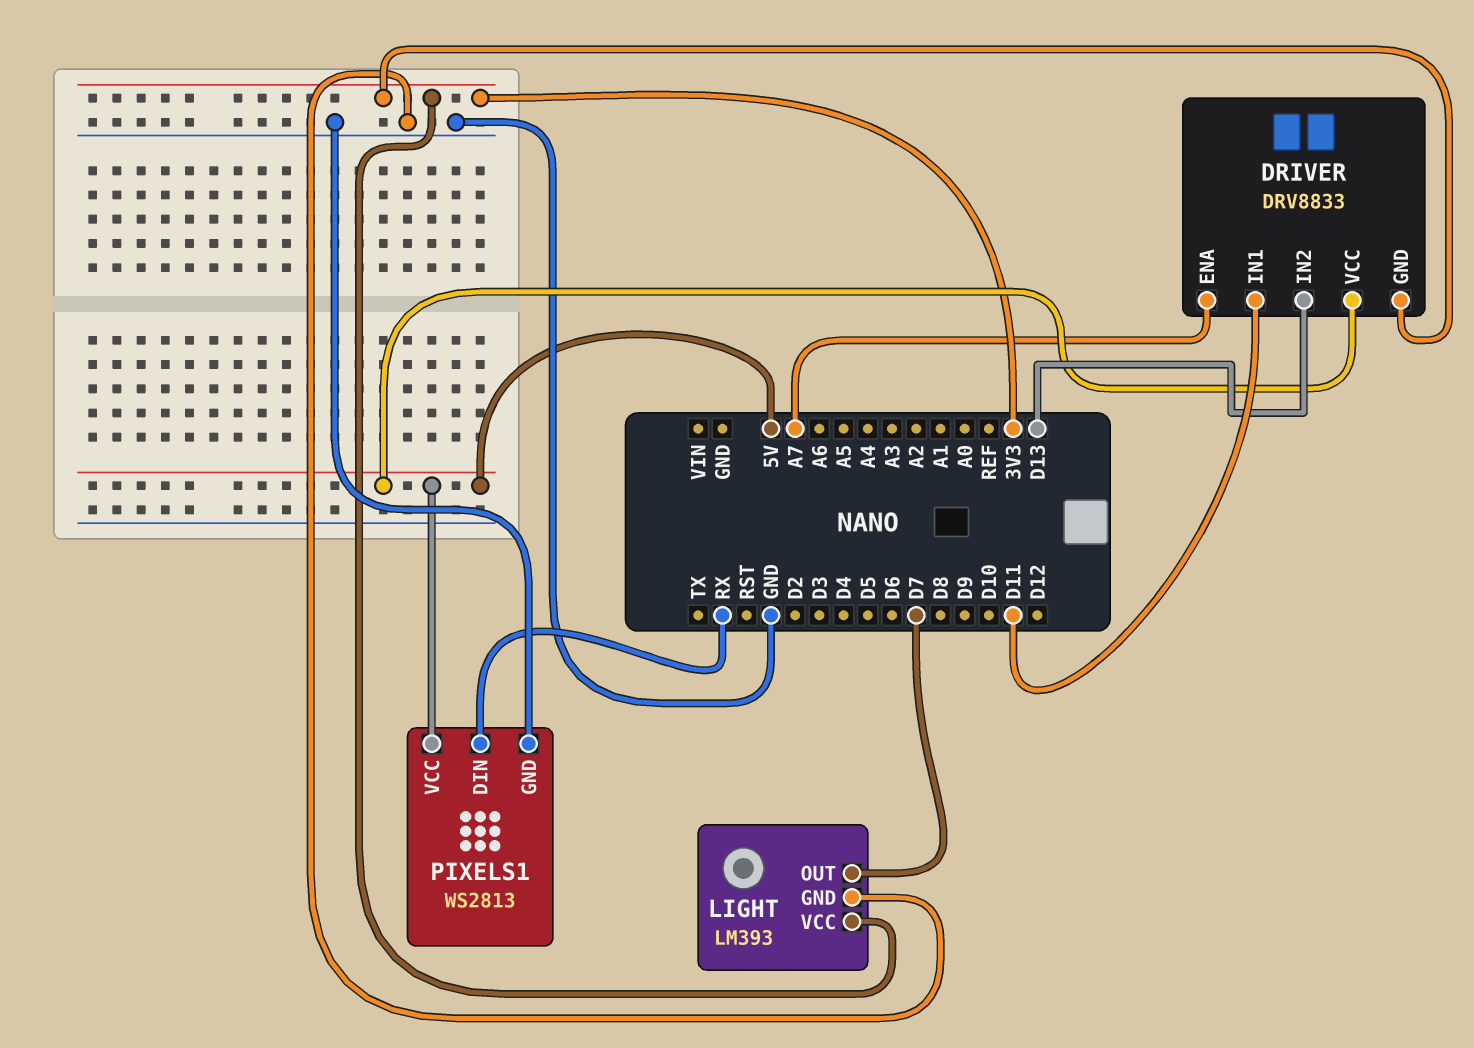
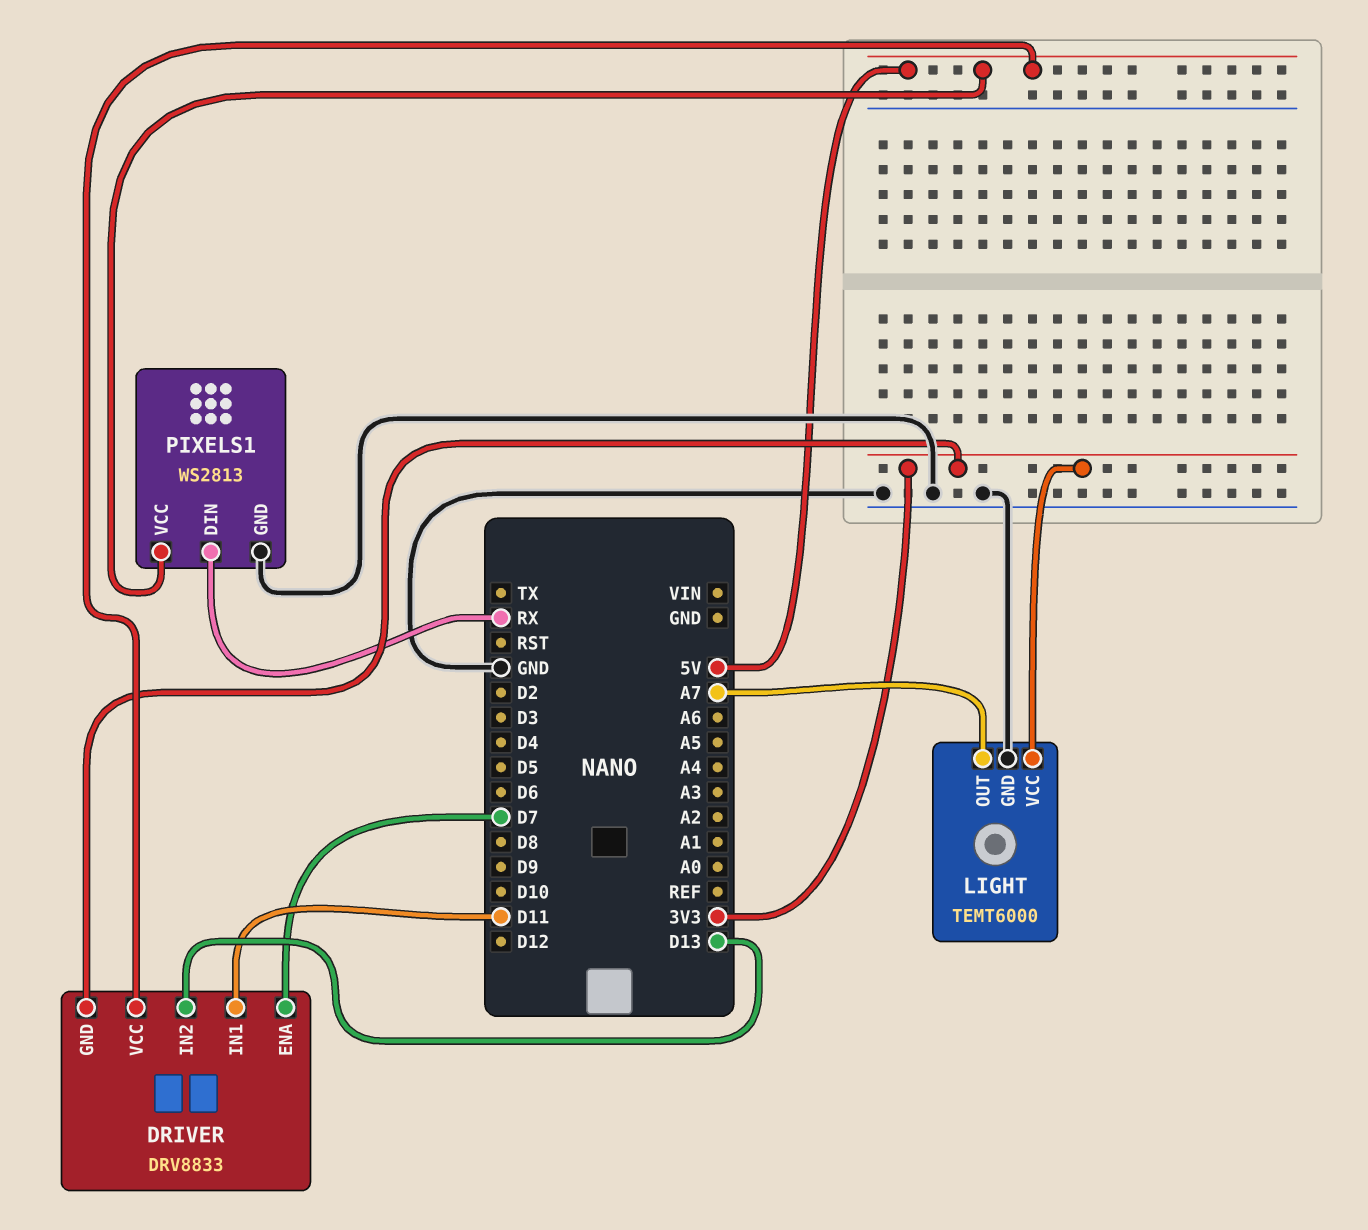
DRIVER pin ENA: A7 -> D7
LIGHT: LM393 -> TEMT6000
LIGHT pin OUT: D7 -> A7

